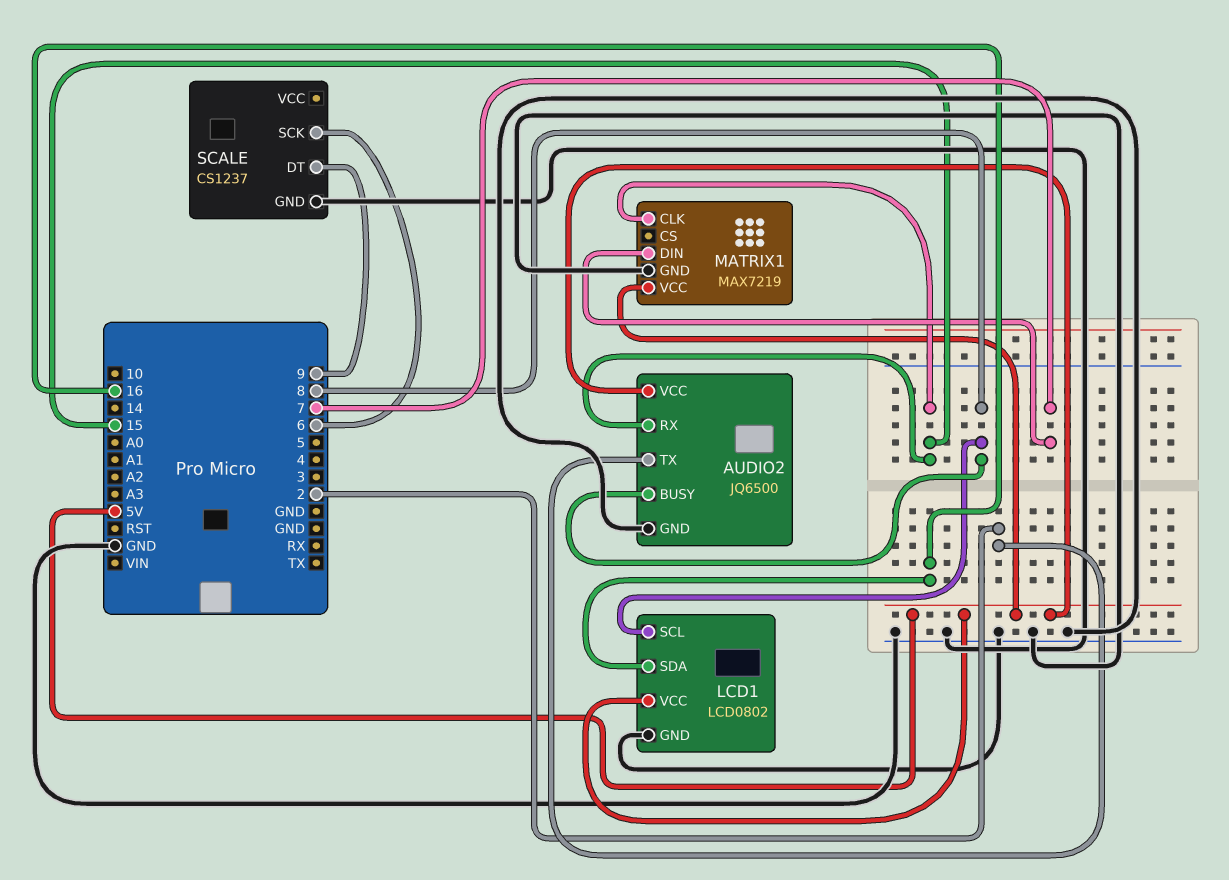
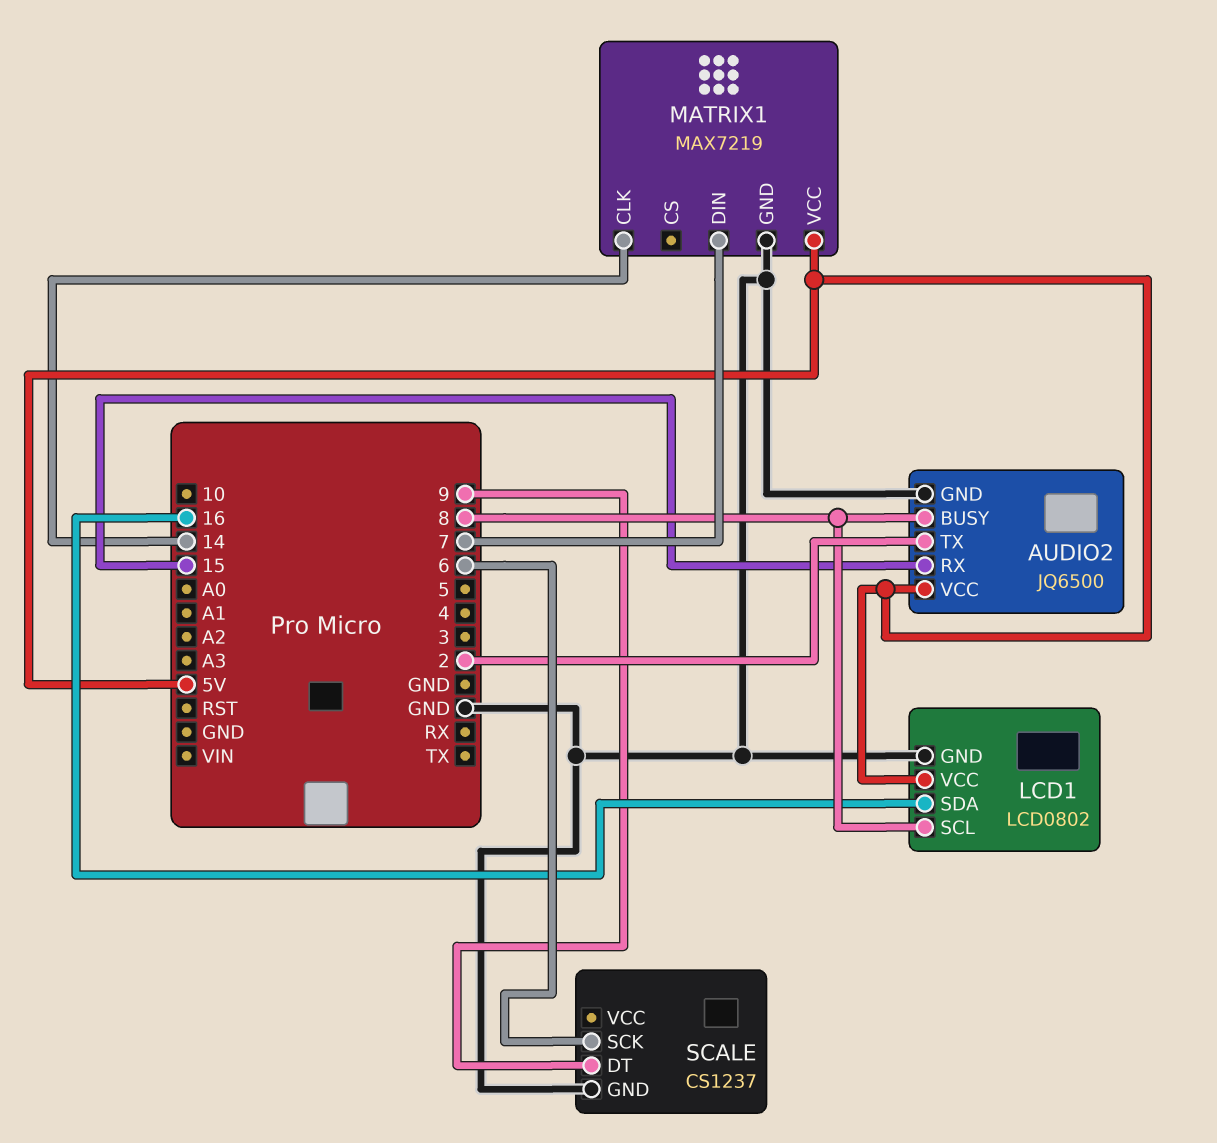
MATRIX1 pin CLK: 15 -> 14

